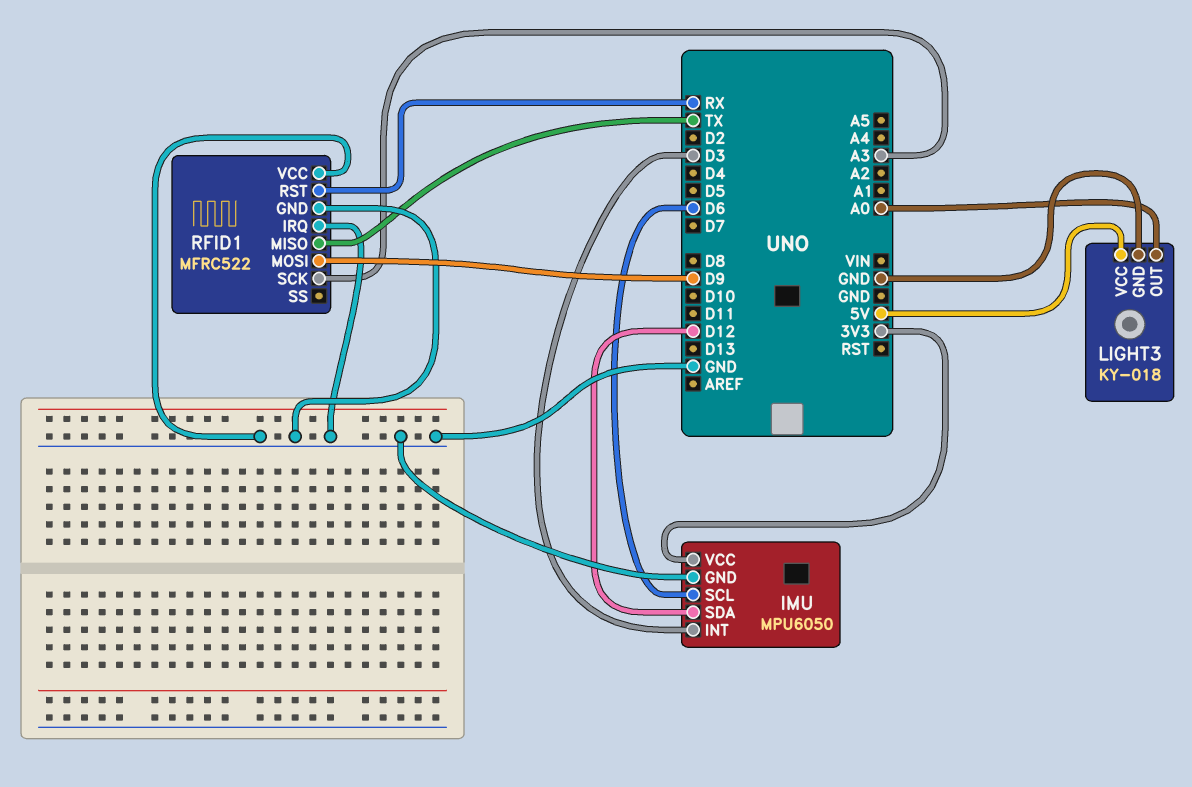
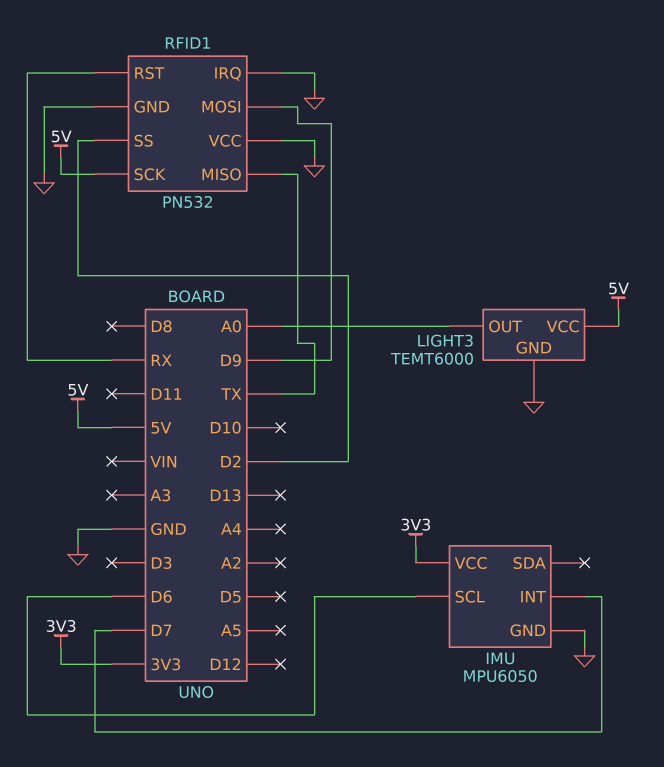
IMU pin INT: D3 -> D7
IMU pin SDA: D12 -> none
LIGHT3: KY-018 -> TEMT6000
RFID1: MFRC522 -> PN532
RFID1 pin SCK: A3 -> 5V
RFID1 pin SS: none -> D2

